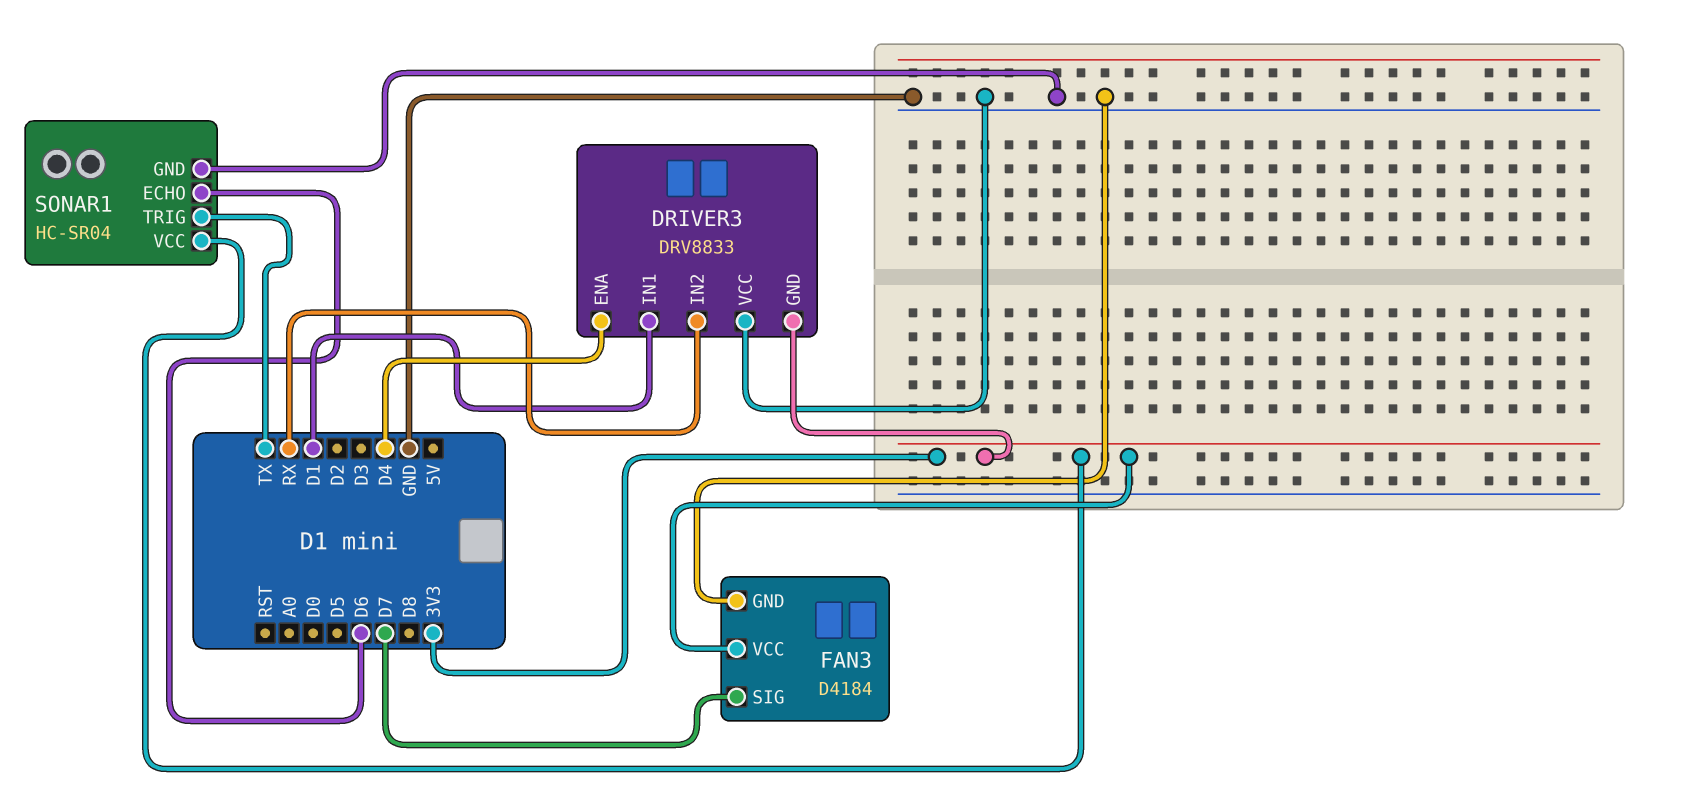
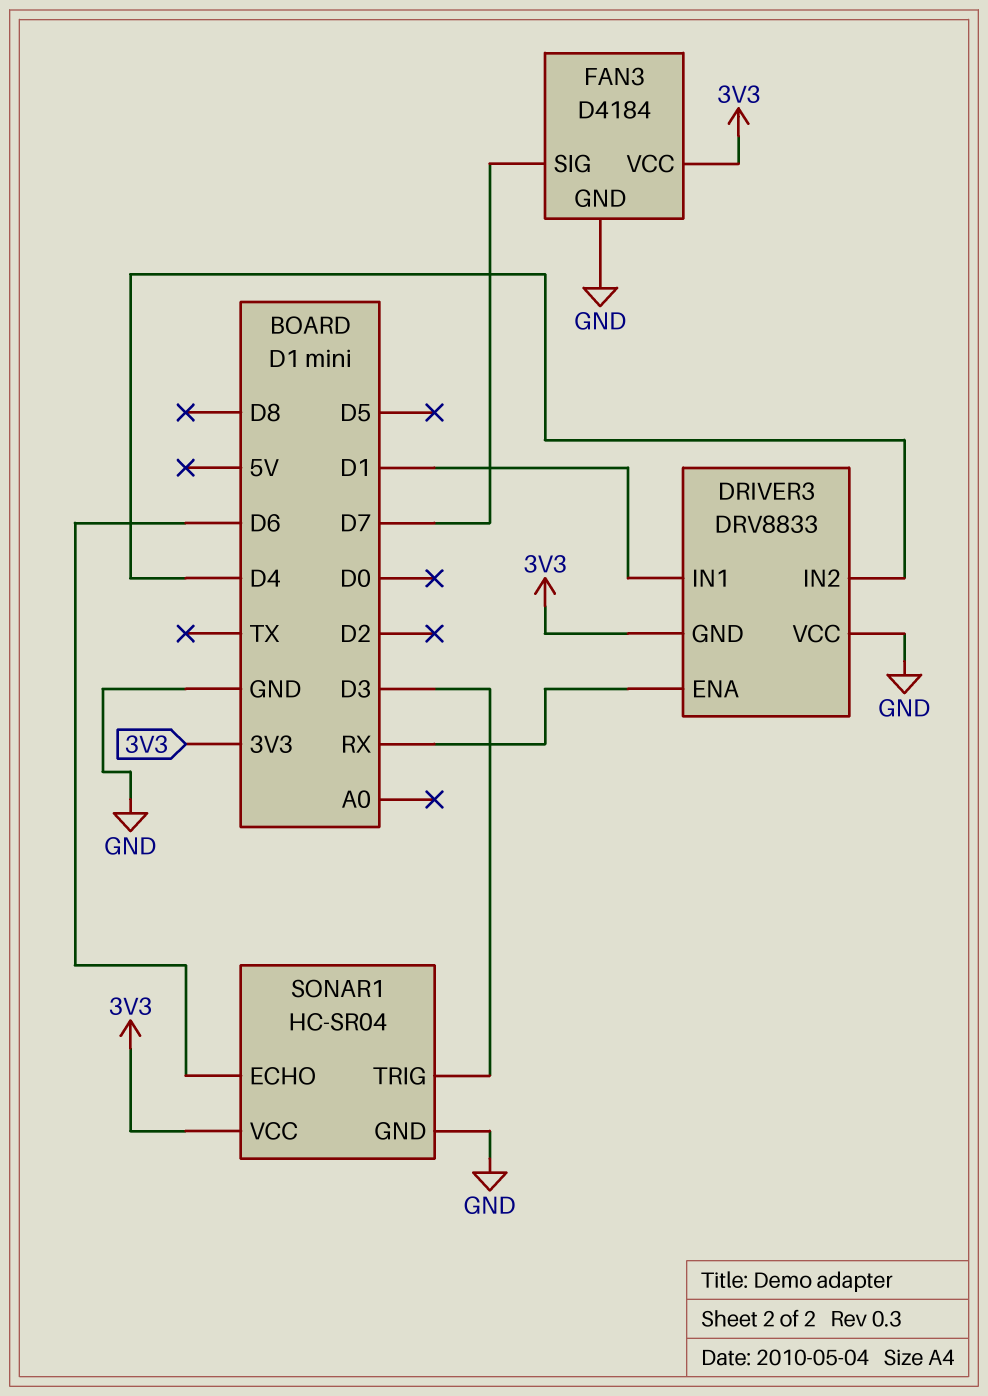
DRIVER3 pin ENA: D4 -> RX
DRIVER3 pin IN2: RX -> D4
SONAR1 pin TRIG: TX -> D3

